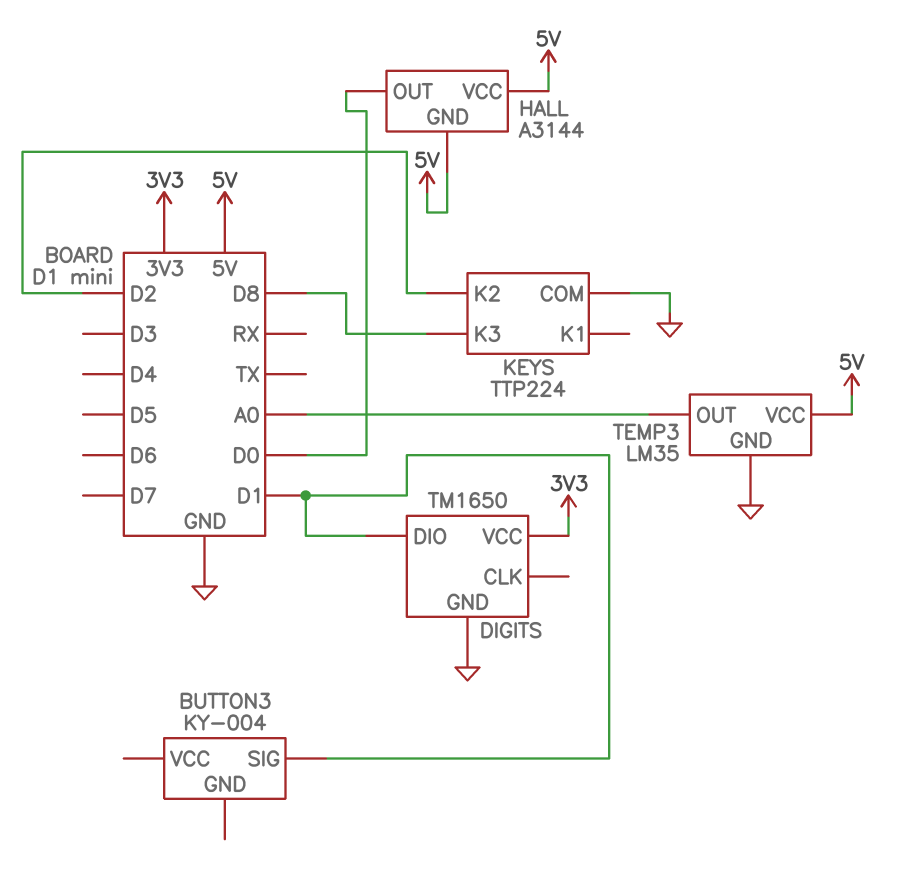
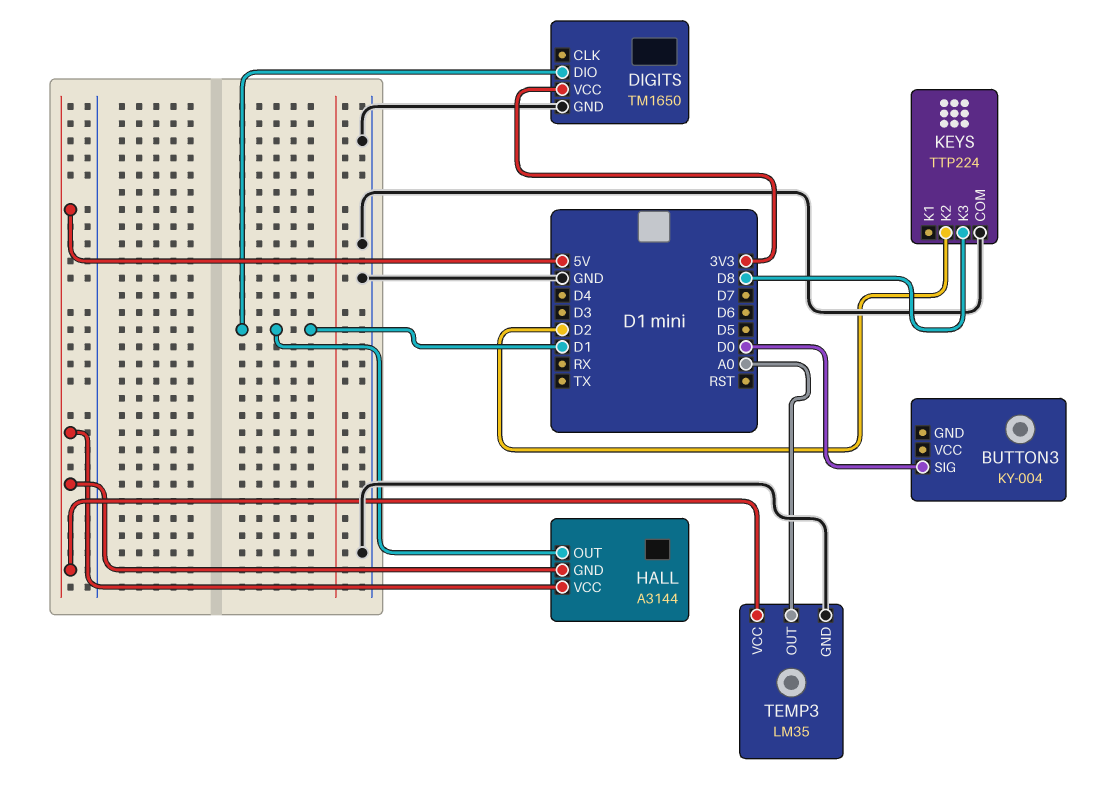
BUTTON3 pin SIG: D1 -> D0
HALL pin OUT: D0 -> D1

